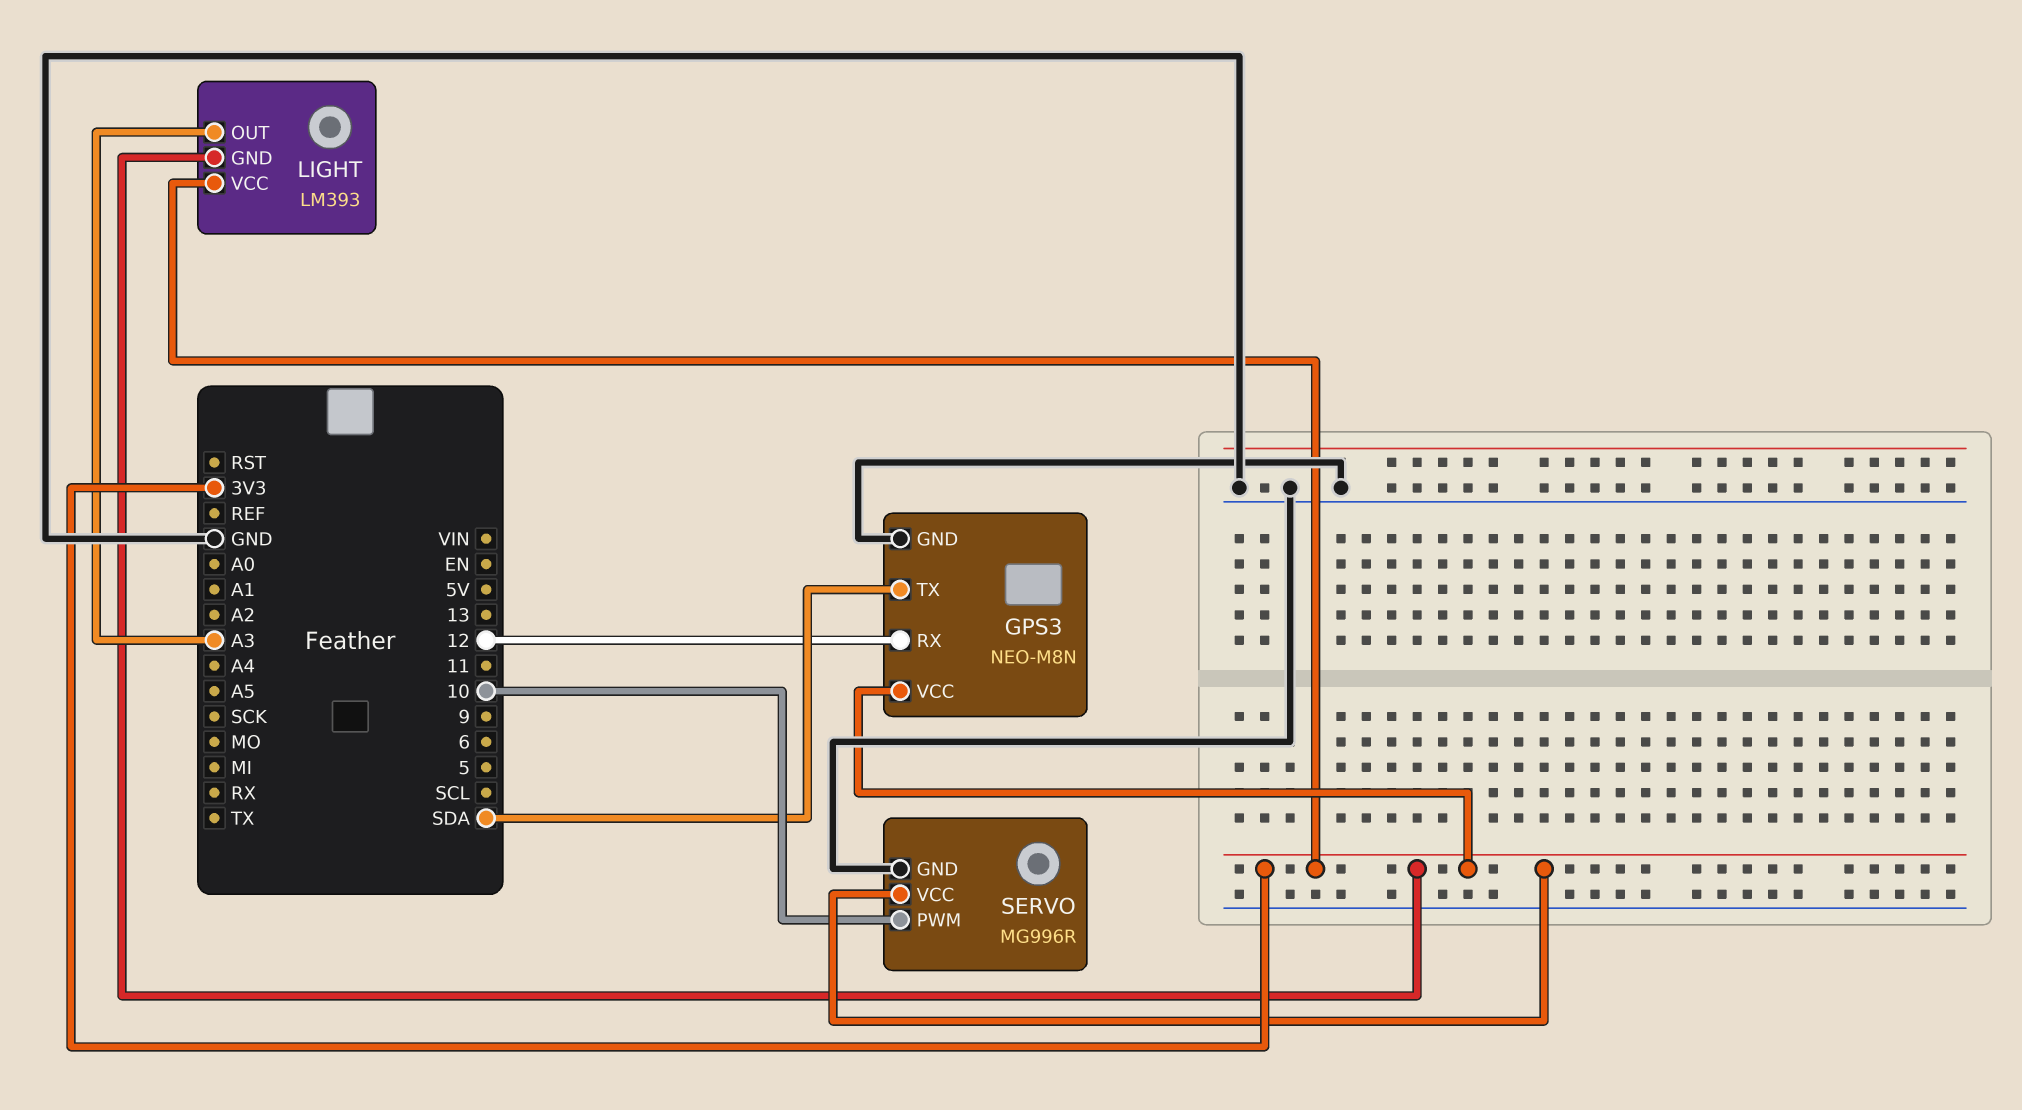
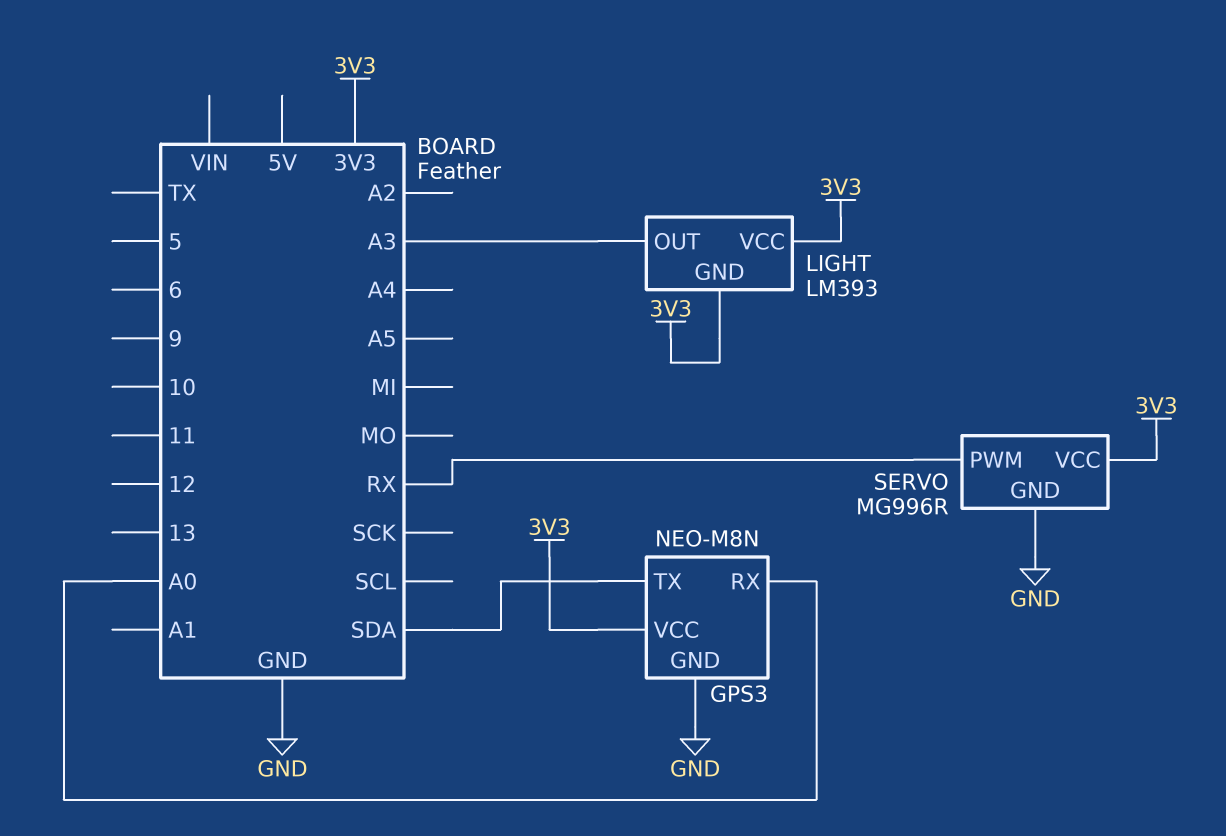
GPS3 pin RX: 12 -> A0
SERVO pin PWM: 10 -> RX

